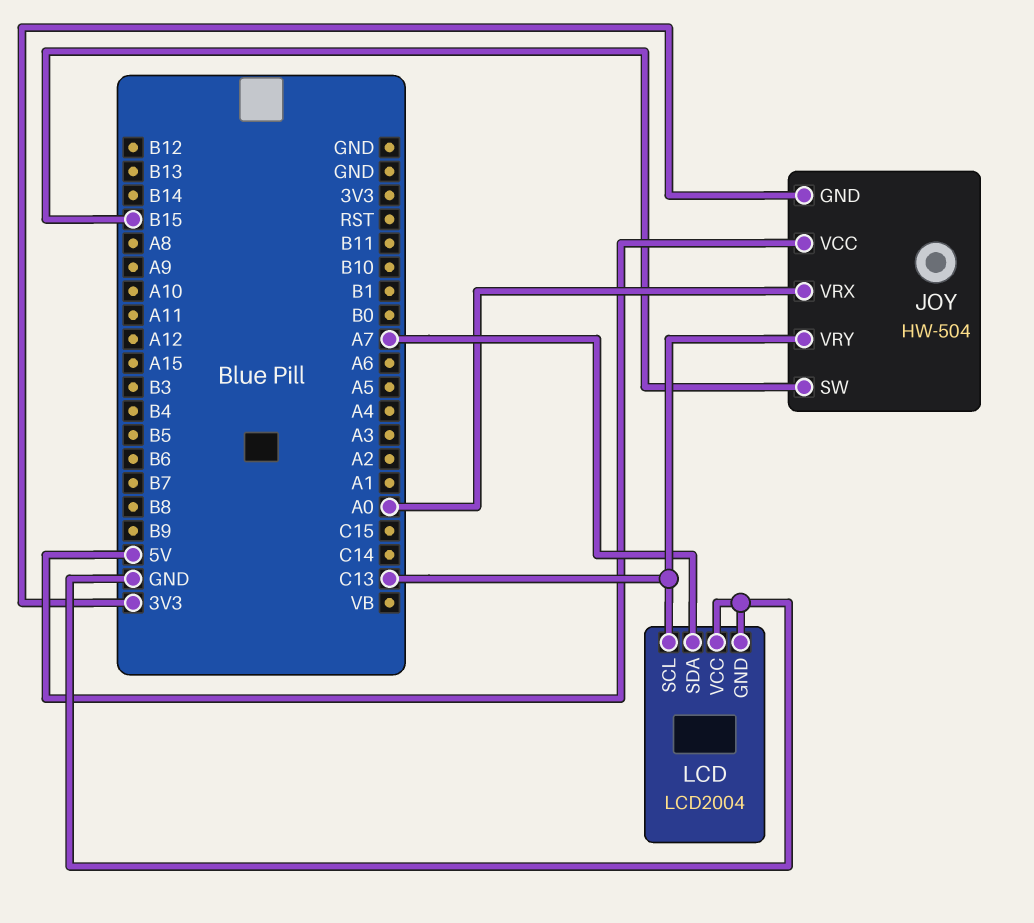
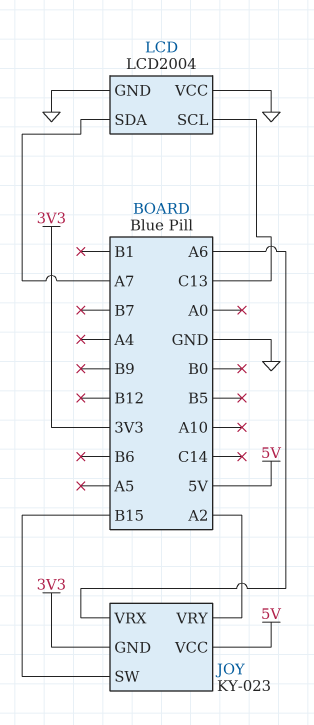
JOY: HW-504 -> KY-023
JOY pin VRX: A0 -> A6
JOY pin VRY: C13 -> A2

